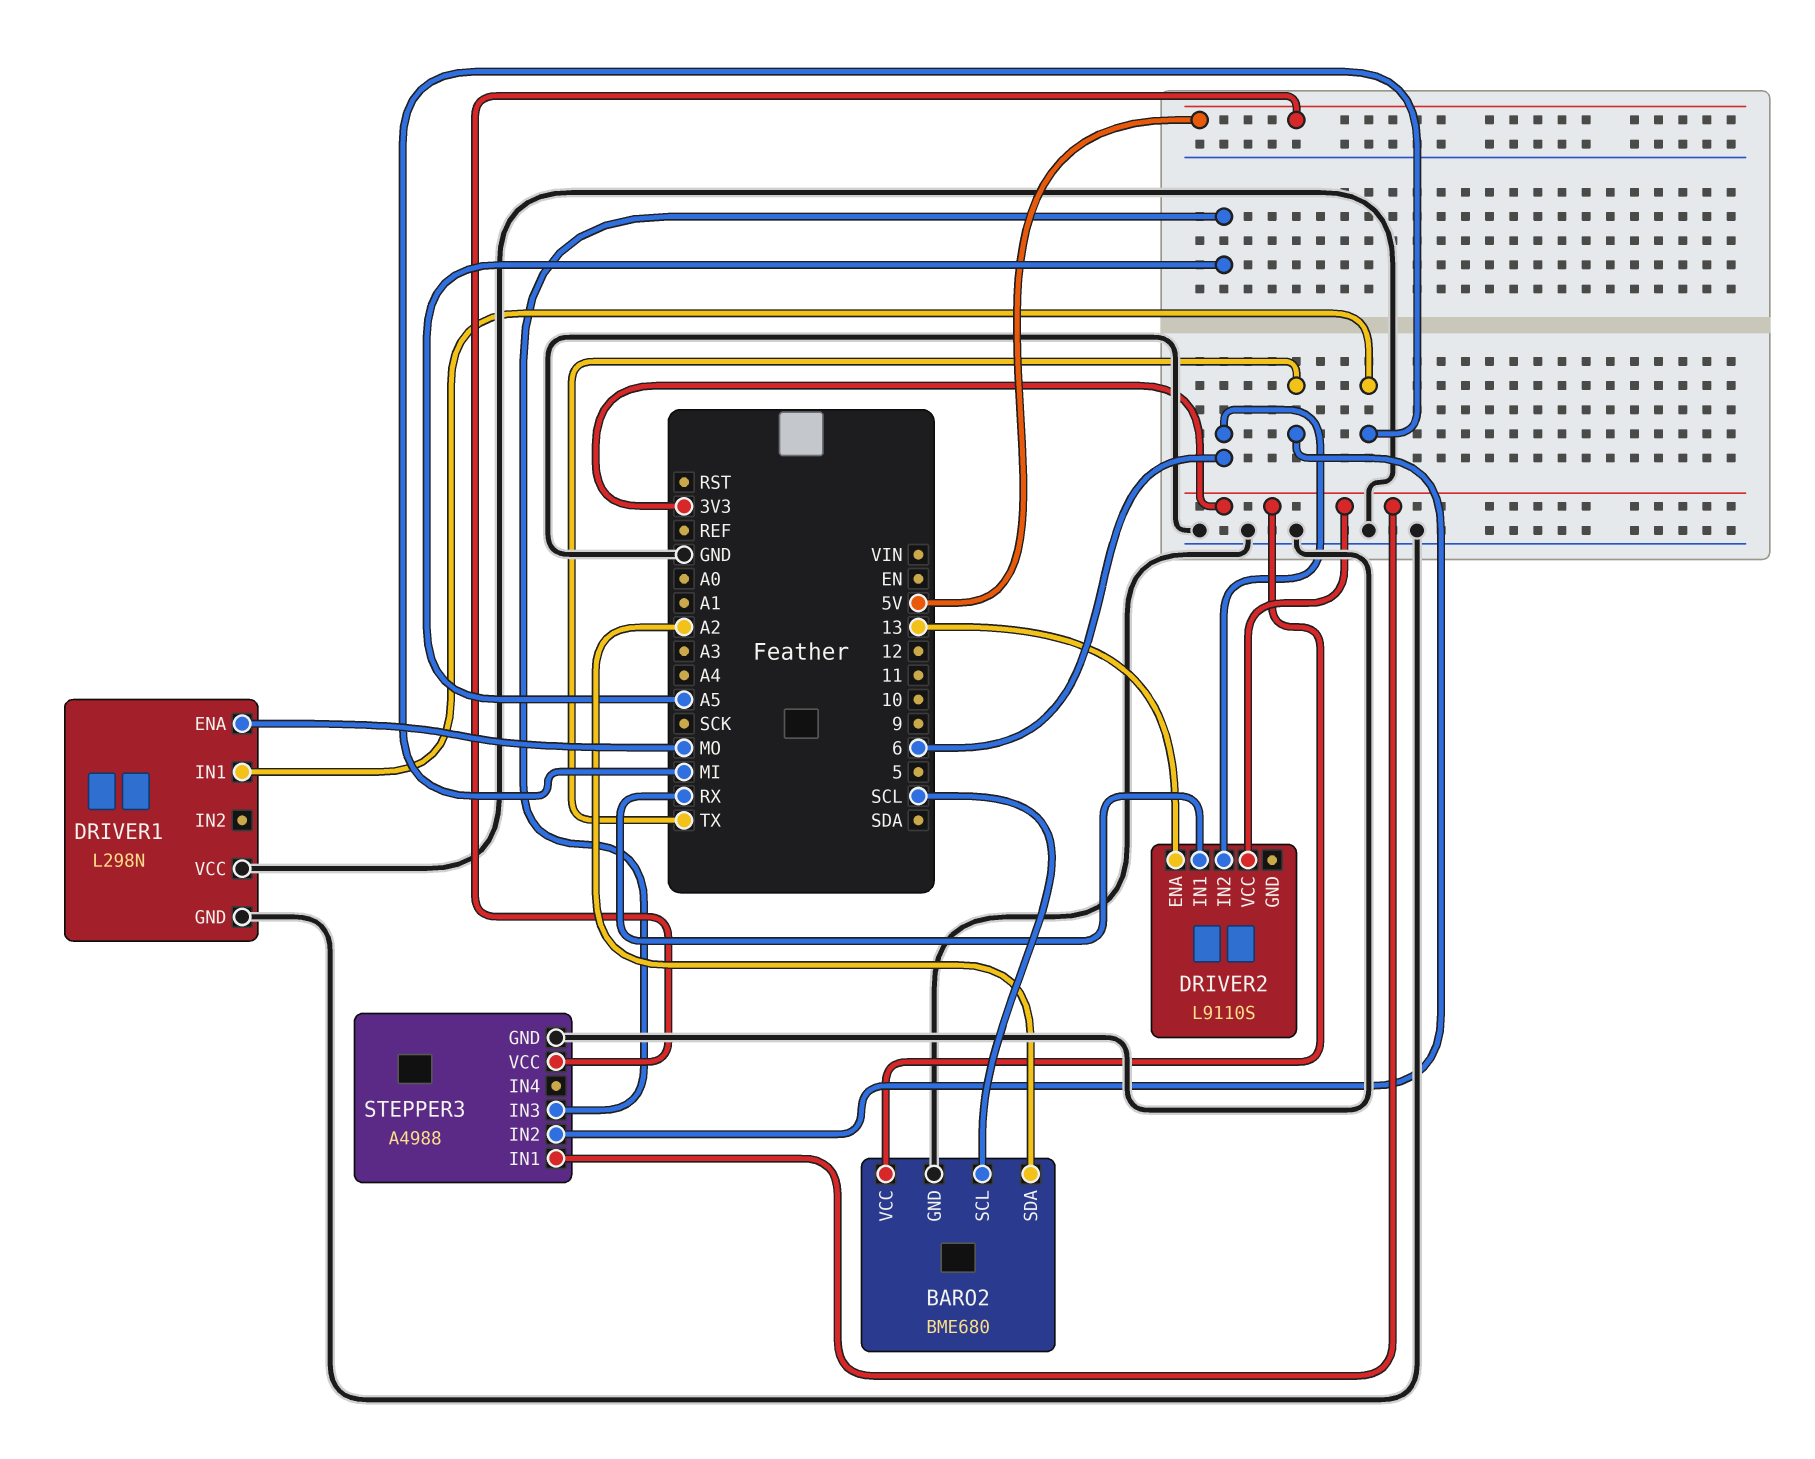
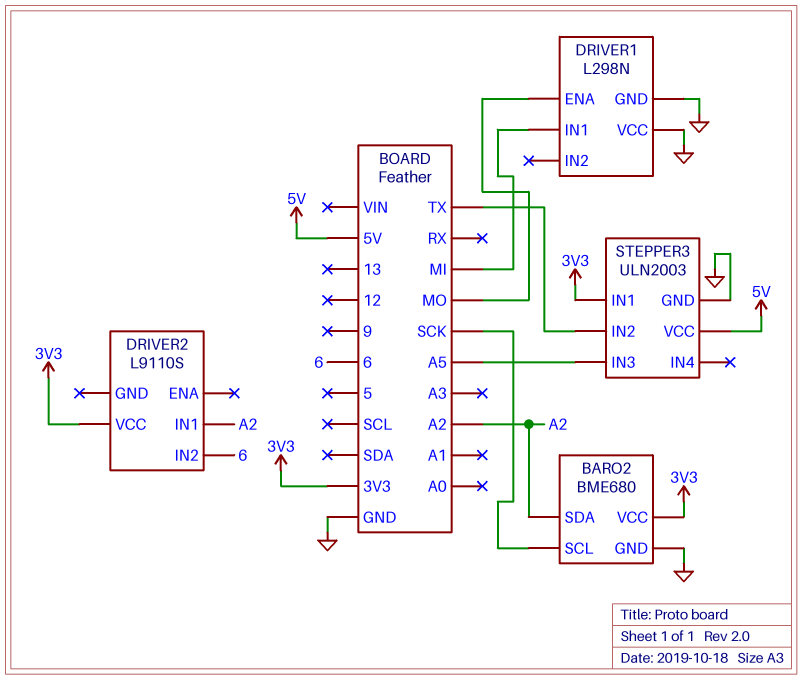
BARO2 pin SCL: SCL -> SCK
DRIVER2 pin ENA: 13 -> none
DRIVER2 pin IN1: RX -> A2
STEPPER3: A4988 -> ULN2003

